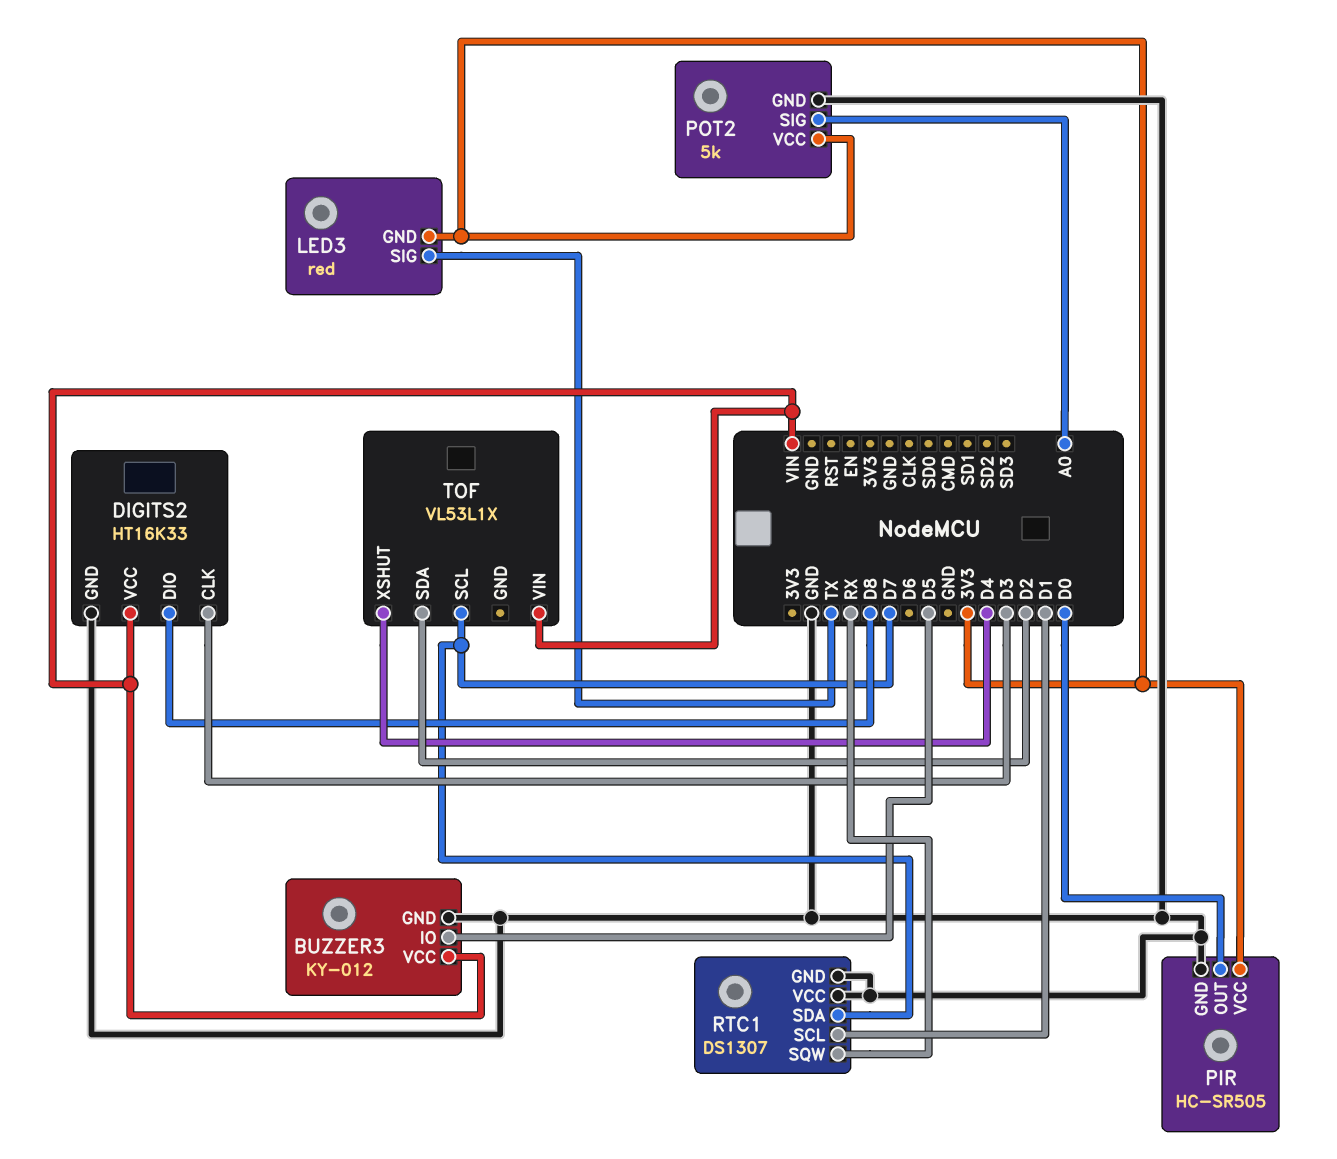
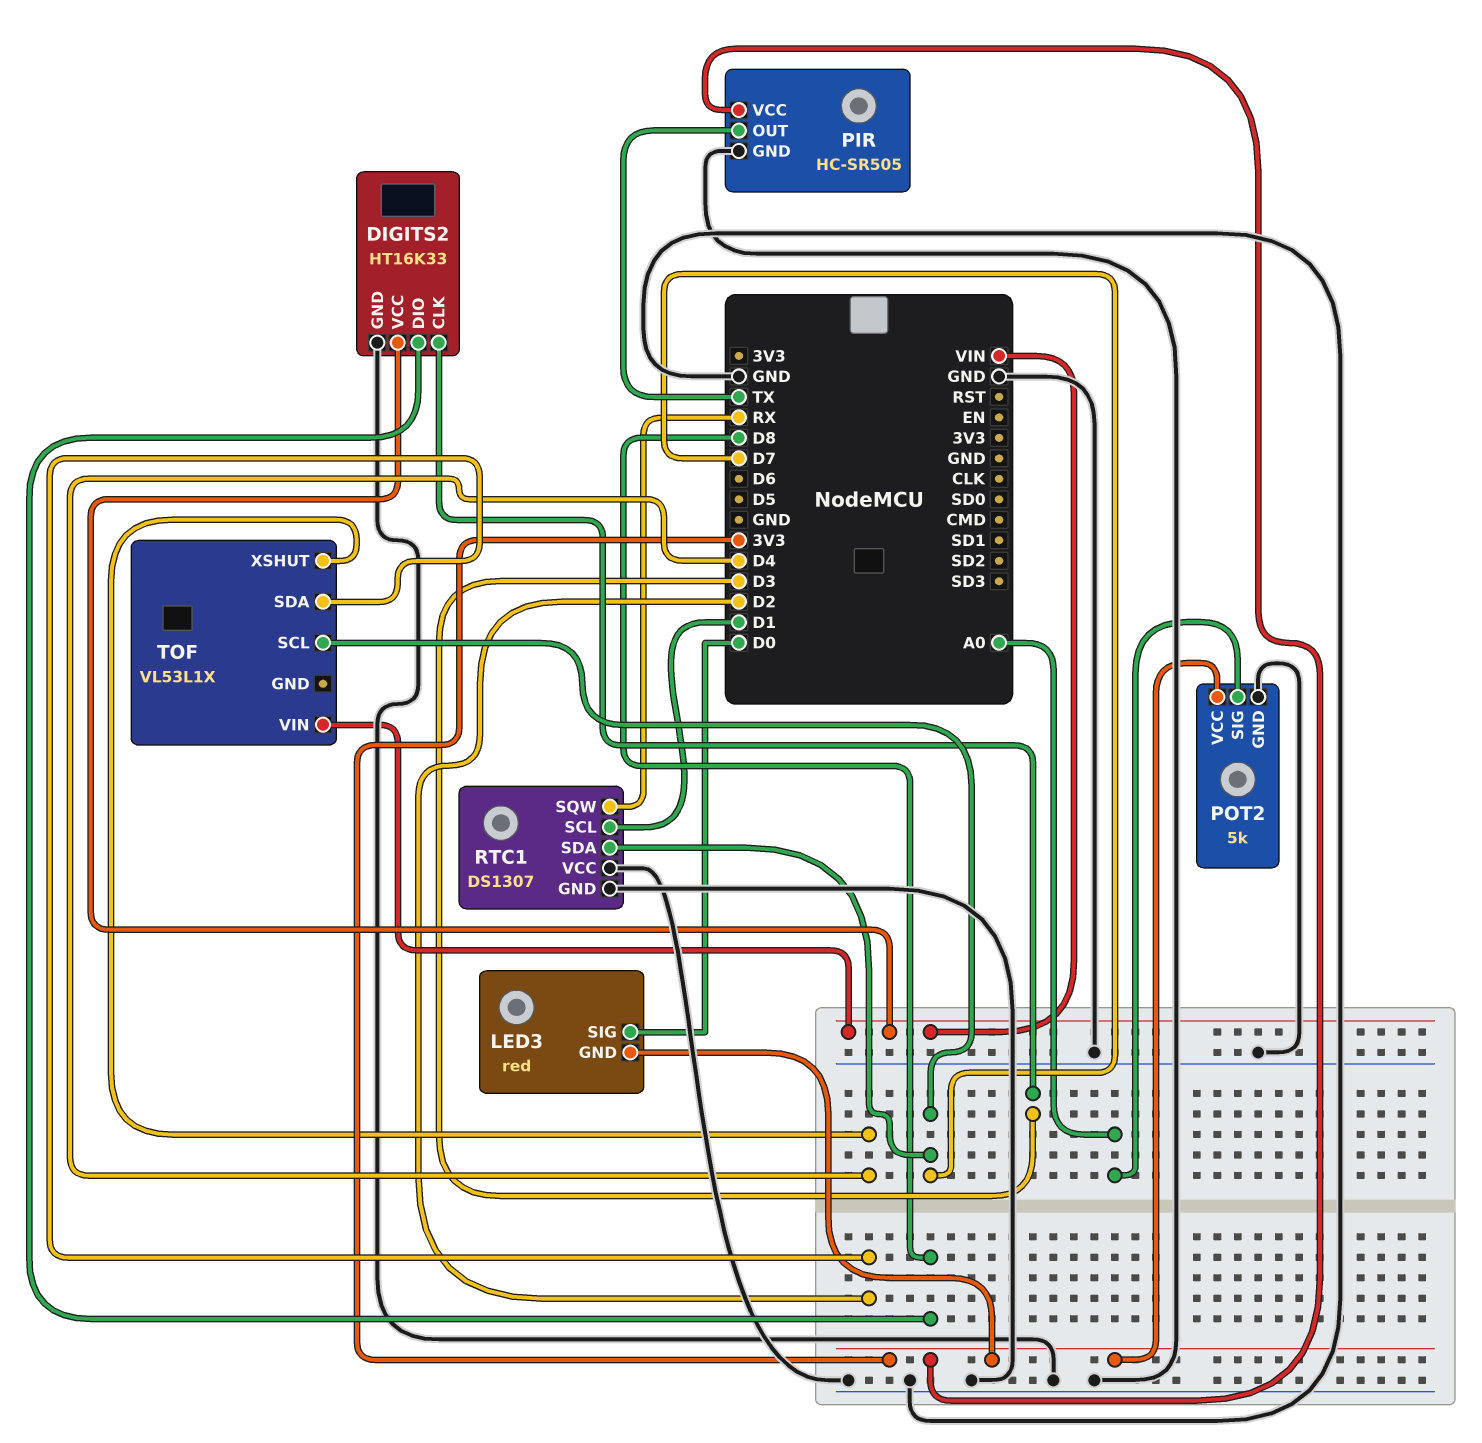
BUZZER3: KY-012 -> none
BUZZER3 pin GND: GND -> none
BUZZER3 pin IO: D5 -> none
BUZZER3 pin VCC: VIN -> none
LED3 pin SIG: TX -> D0
PIR pin OUT: D0 -> TX

